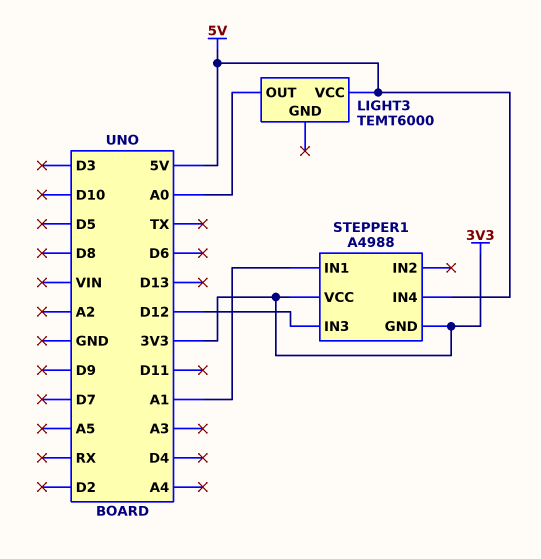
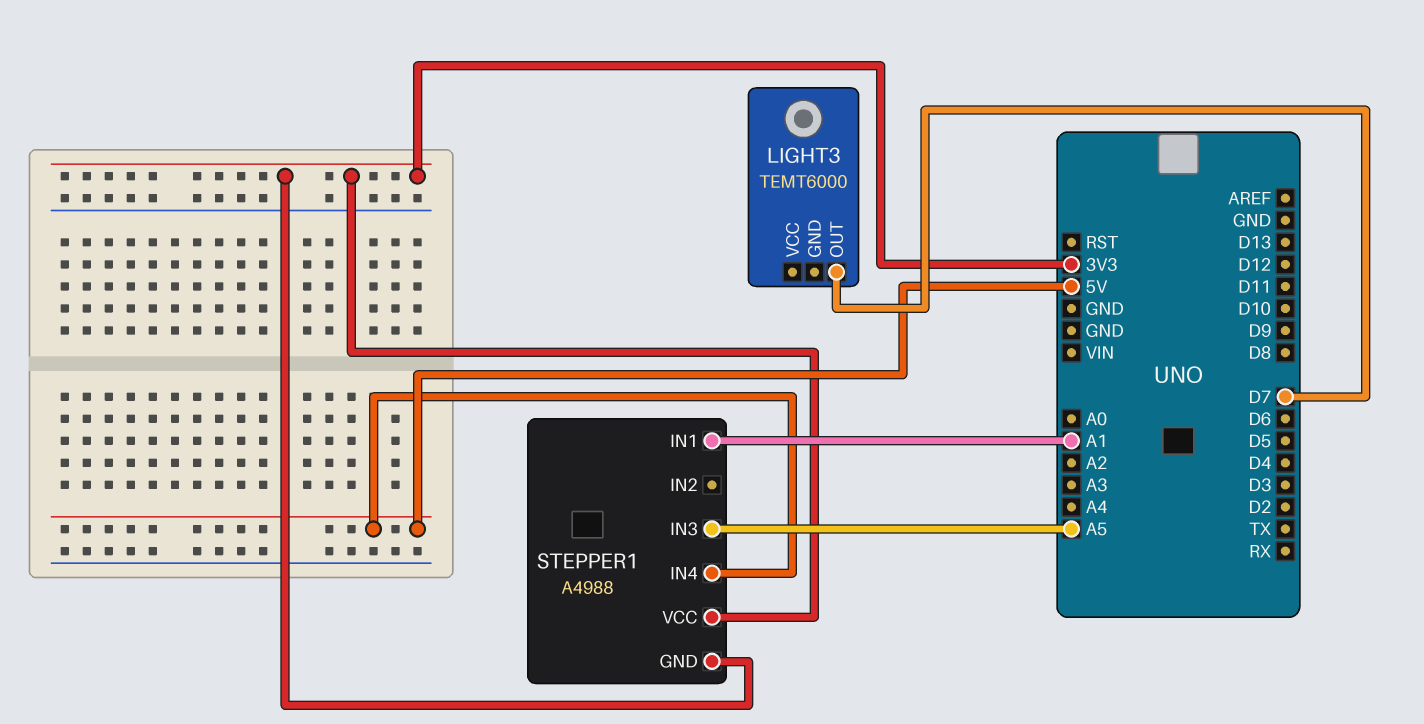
LIGHT3 pin OUT: A0 -> D7
LIGHT3 pin VCC: 5V -> none
STEPPER1 pin IN3: D12 -> A5

